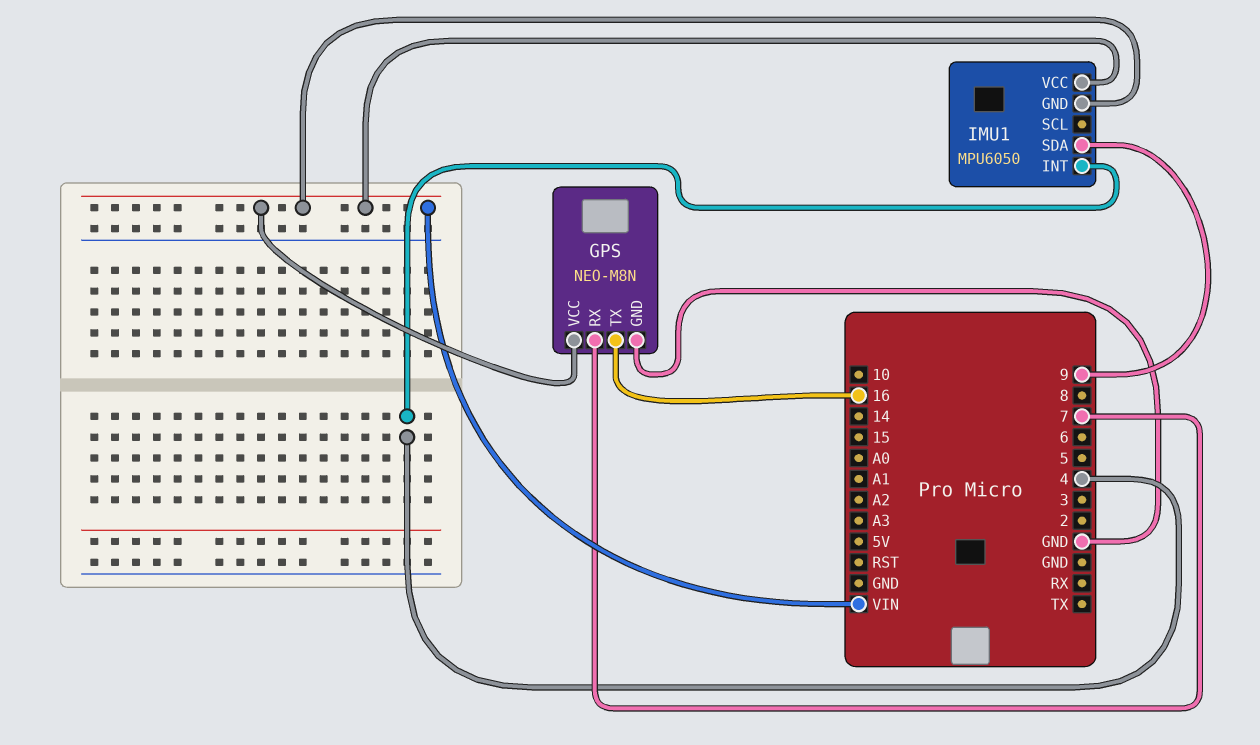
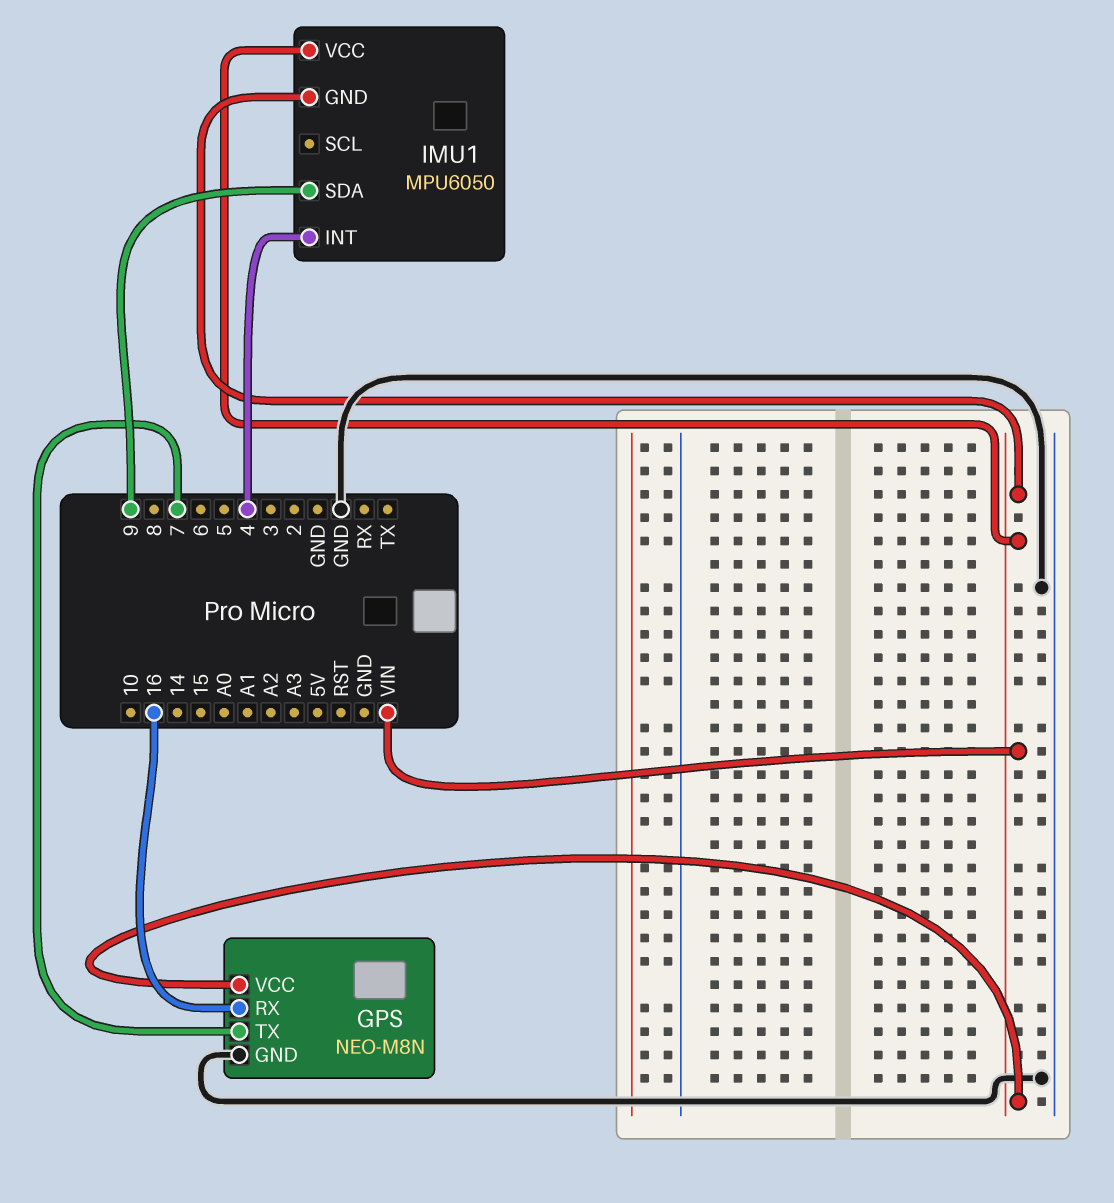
GPS pin RX: 7 -> 16
GPS pin TX: 16 -> 7

